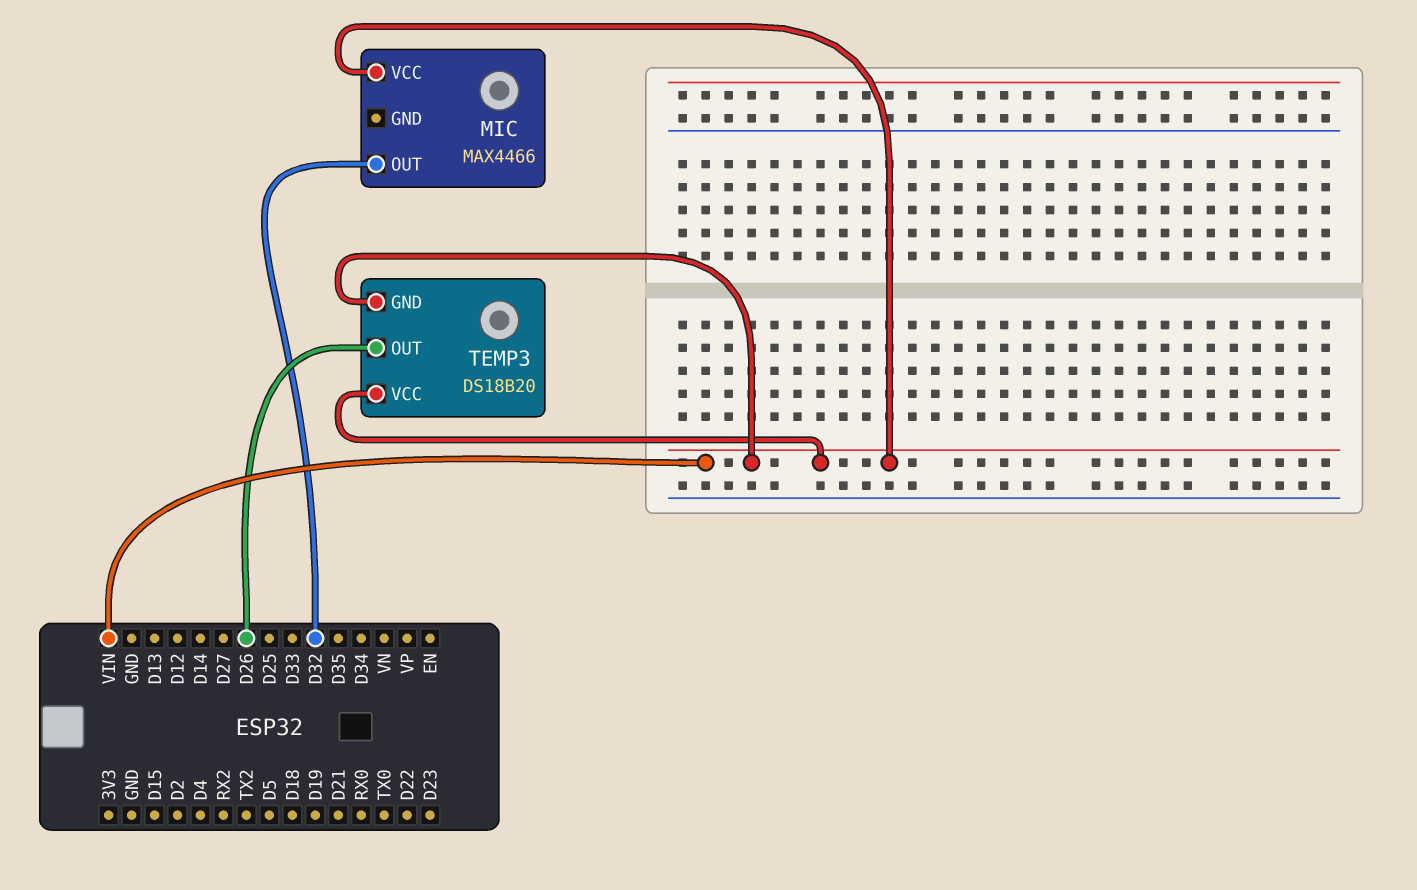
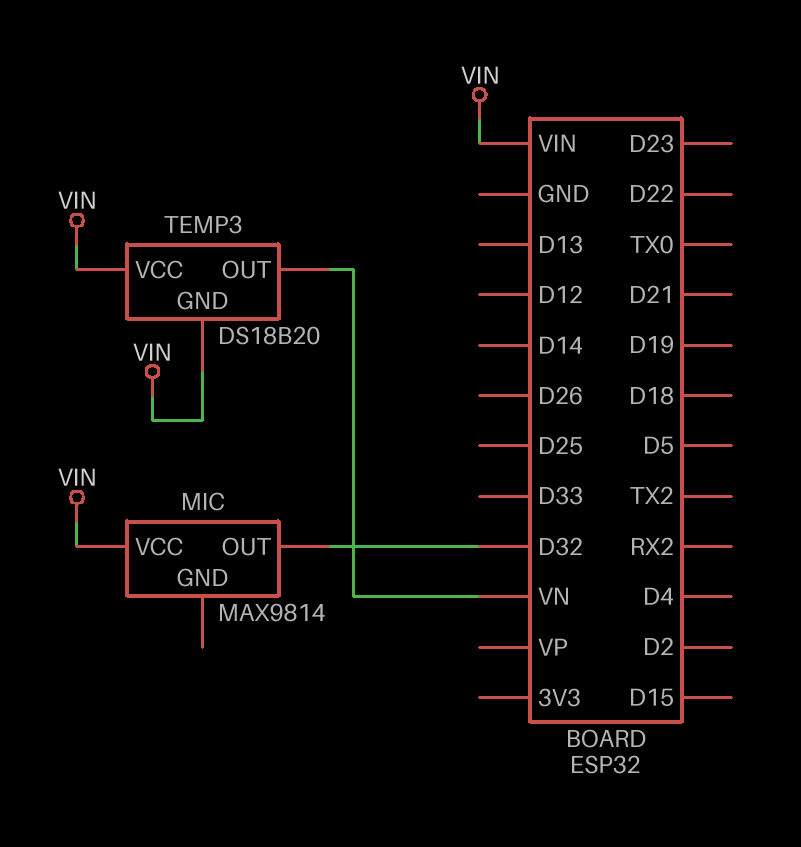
MIC: MAX4466 -> MAX9814
TEMP3 pin OUT: D26 -> VN

